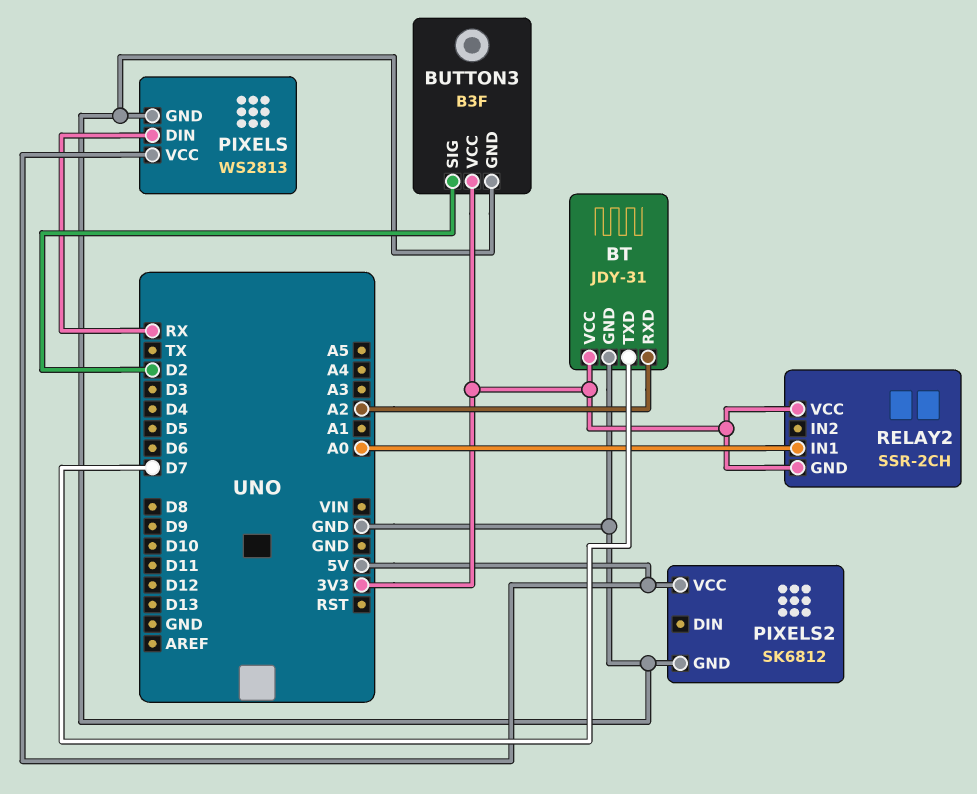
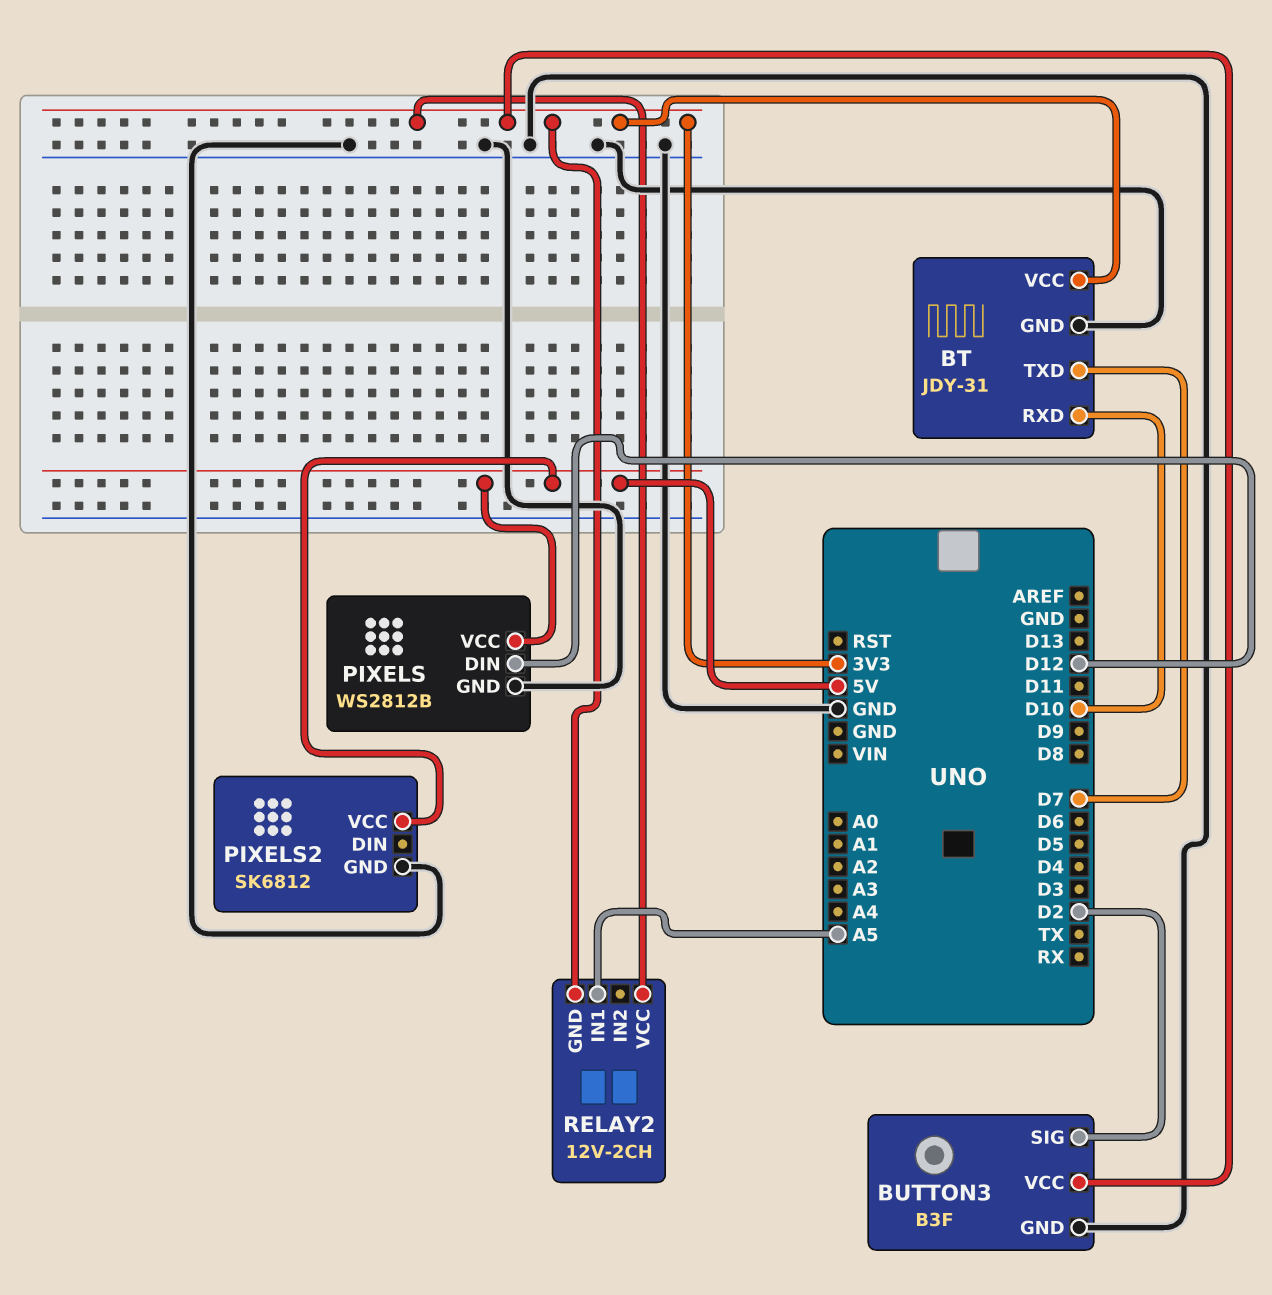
BT pin RXD: A2 -> D10
PIXELS: WS2813 -> WS2812B
PIXELS pin DIN: RX -> D12
RELAY2: SSR-2CH -> 12V-2CH
RELAY2 pin IN1: A0 -> A5

